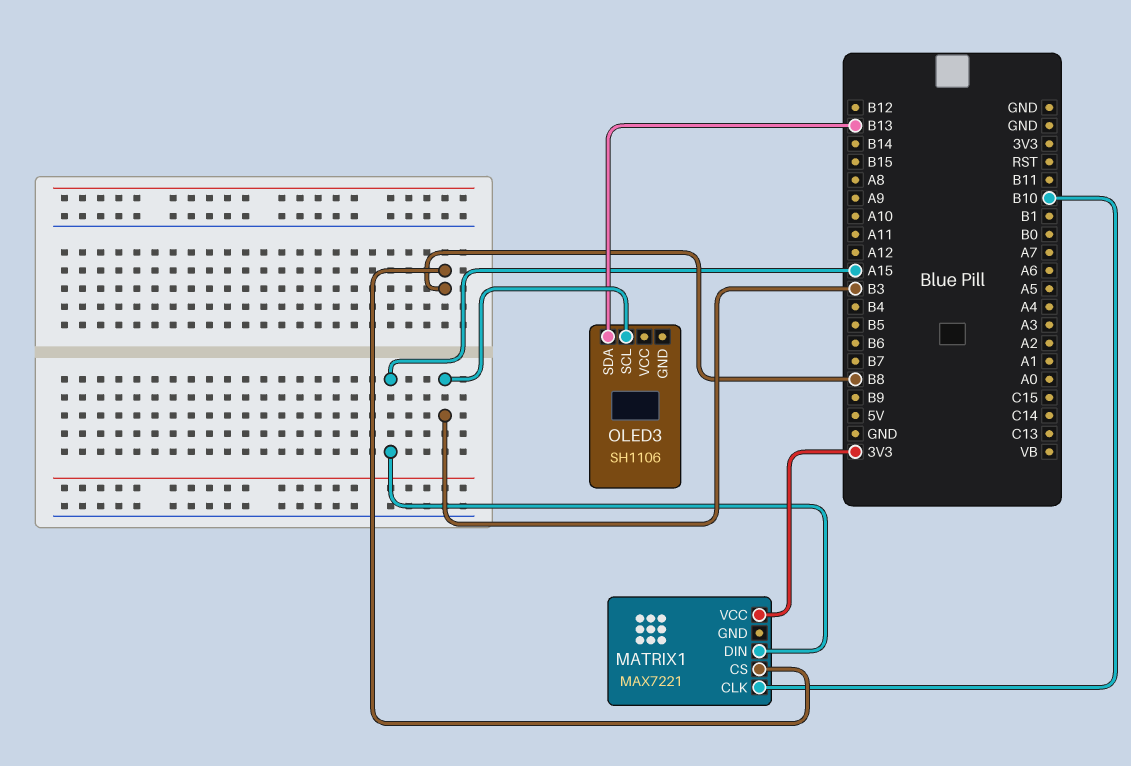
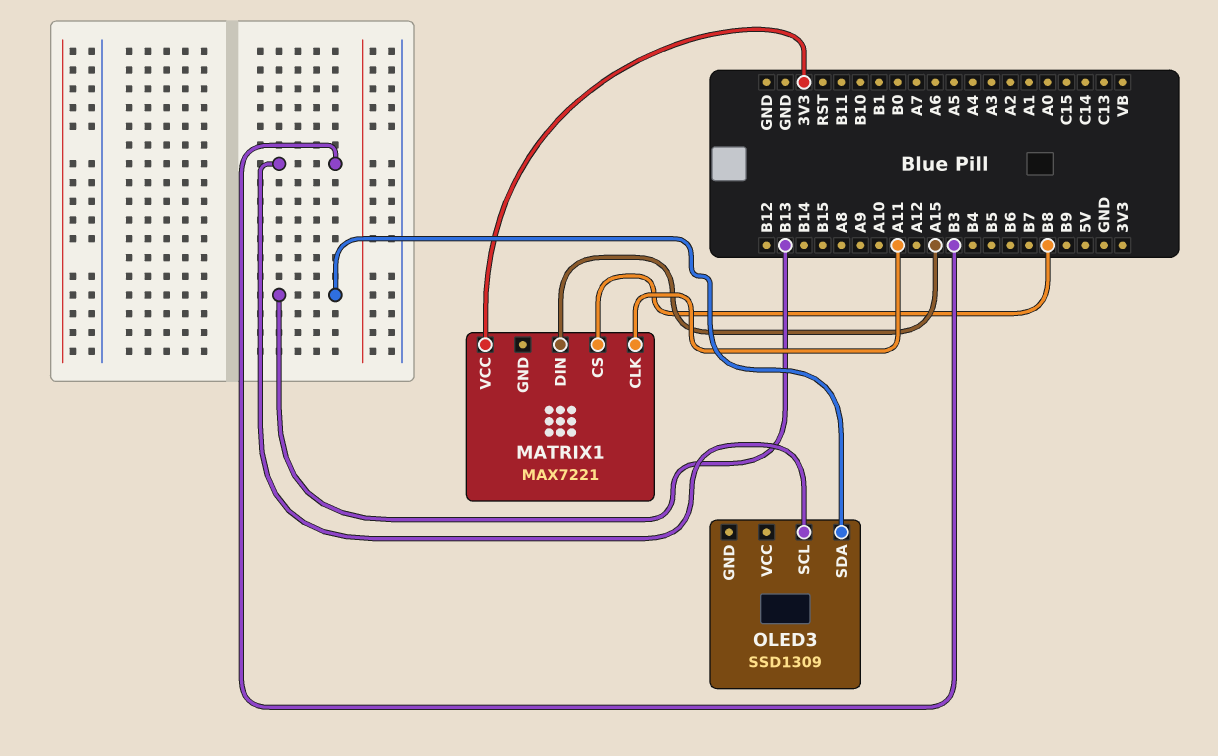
MATRIX1 pin CLK: B10 -> A11
OLED3: SH1106 -> SSD1309

